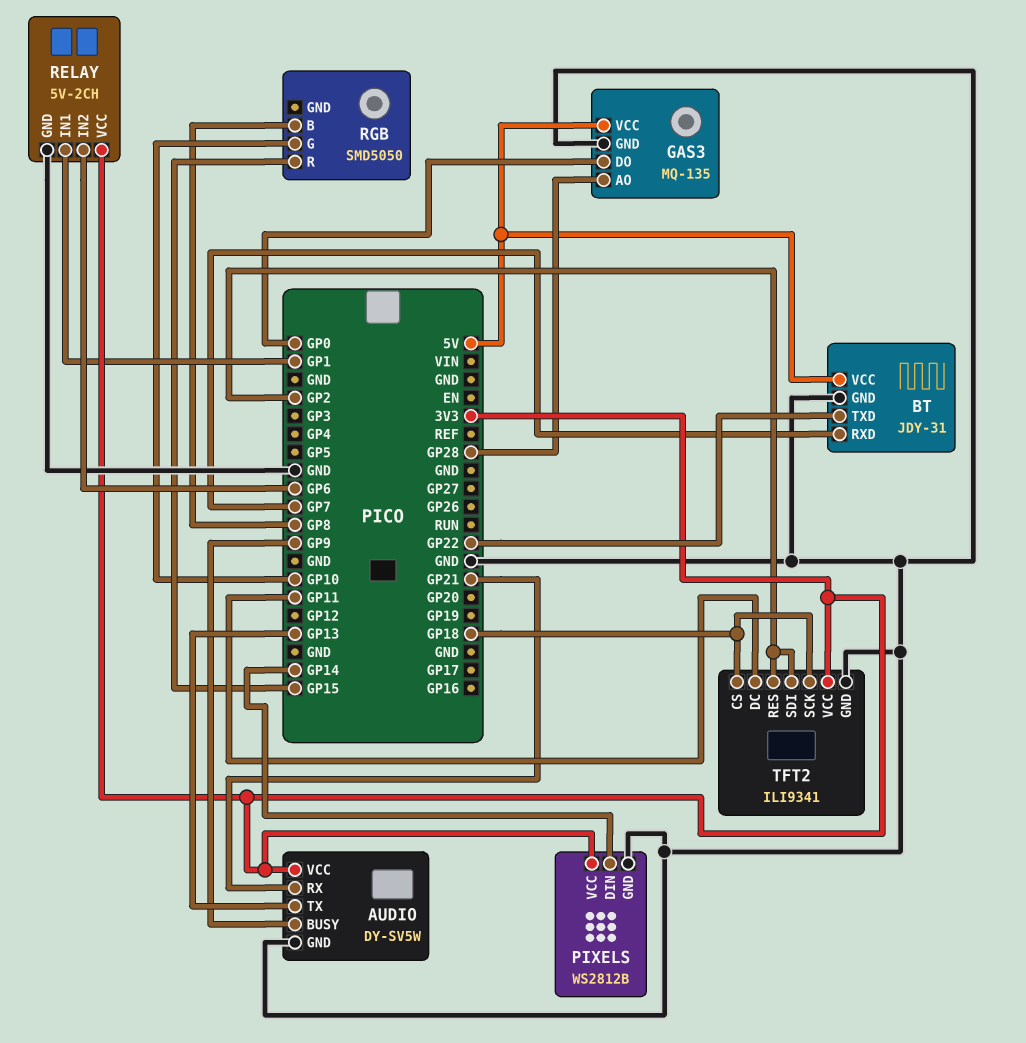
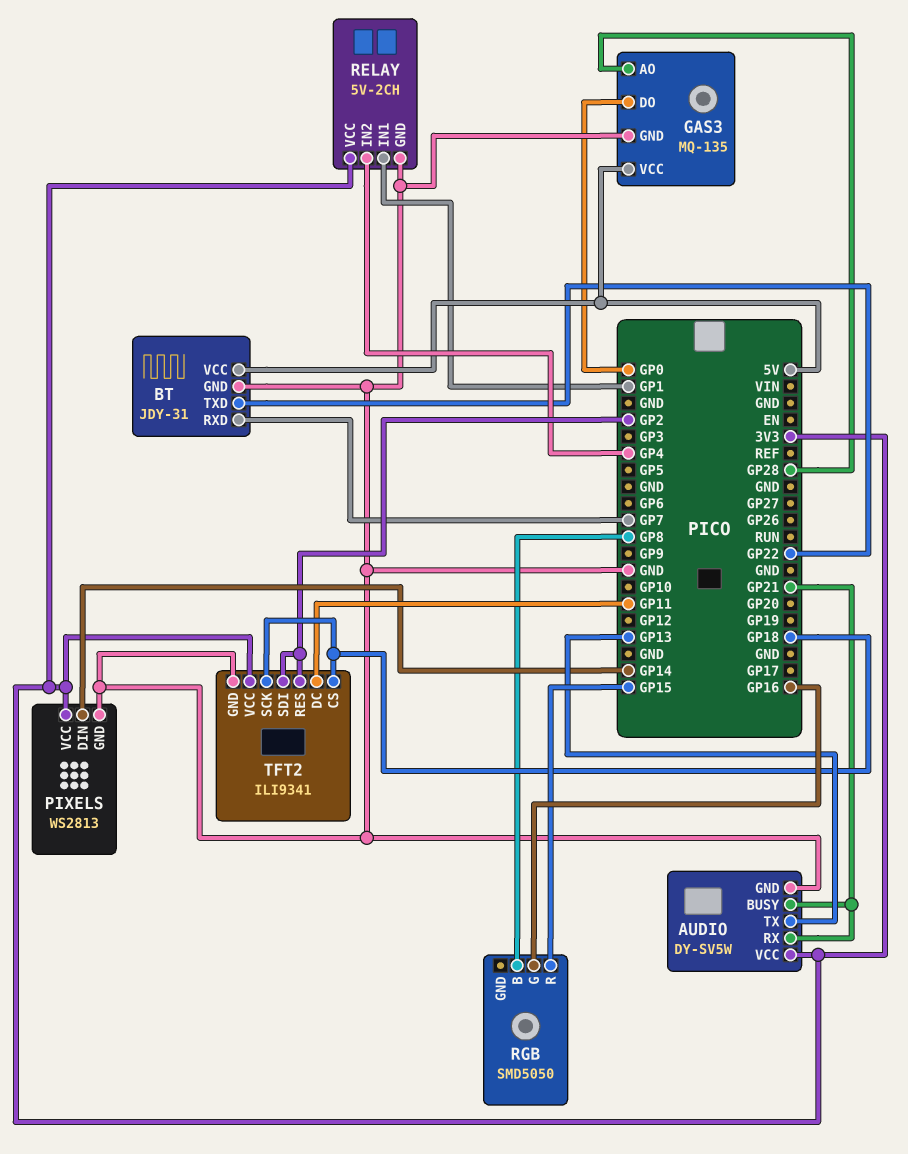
AUDIO pin BUSY: GP9 -> GP21
PIXELS: WS2812B -> WS2813
RELAY pin IN2: GP6 -> GP4
RGB pin G: GP10 -> GP16

